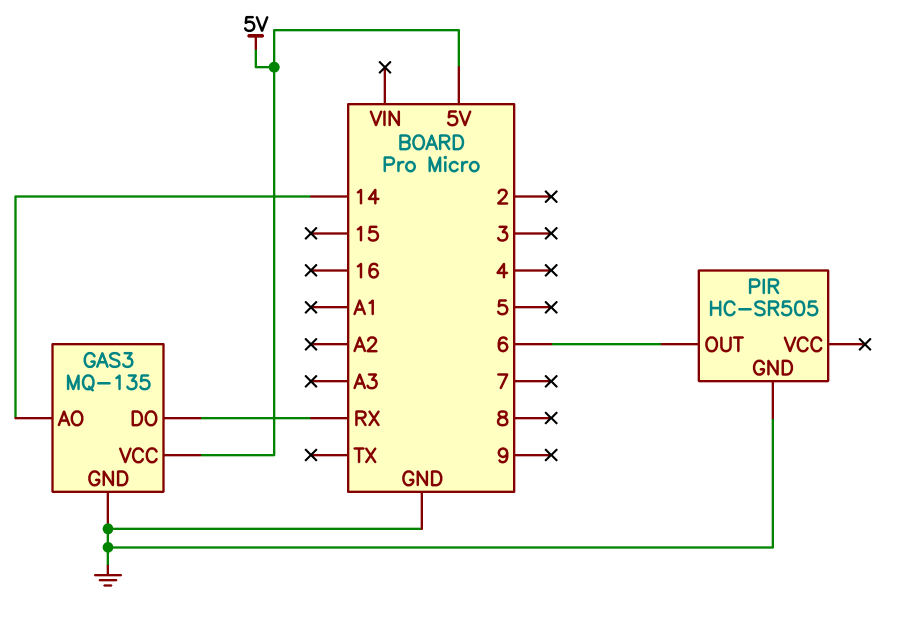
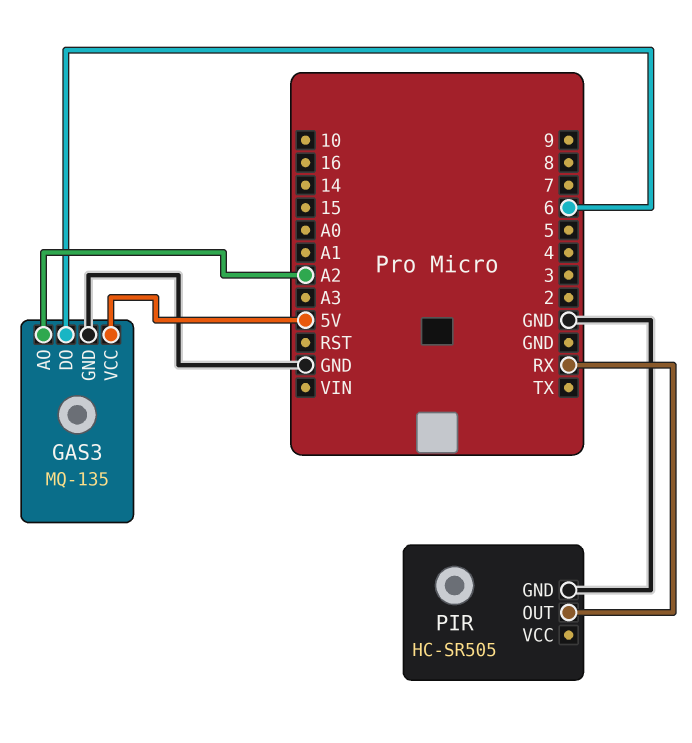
GAS3 pin AO: 14 -> A2
GAS3 pin DO: RX -> 6
PIR pin OUT: 6 -> RX

